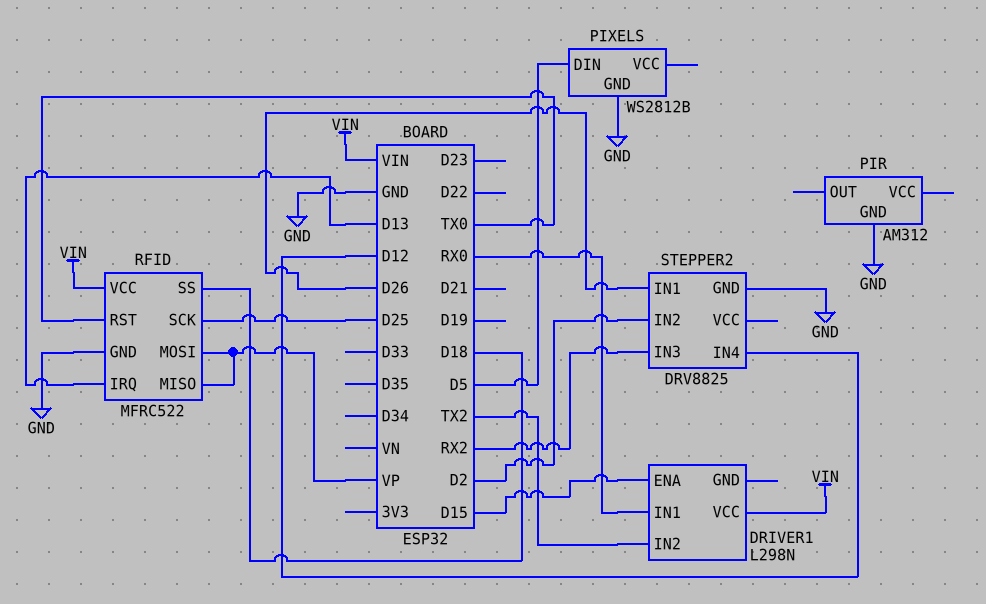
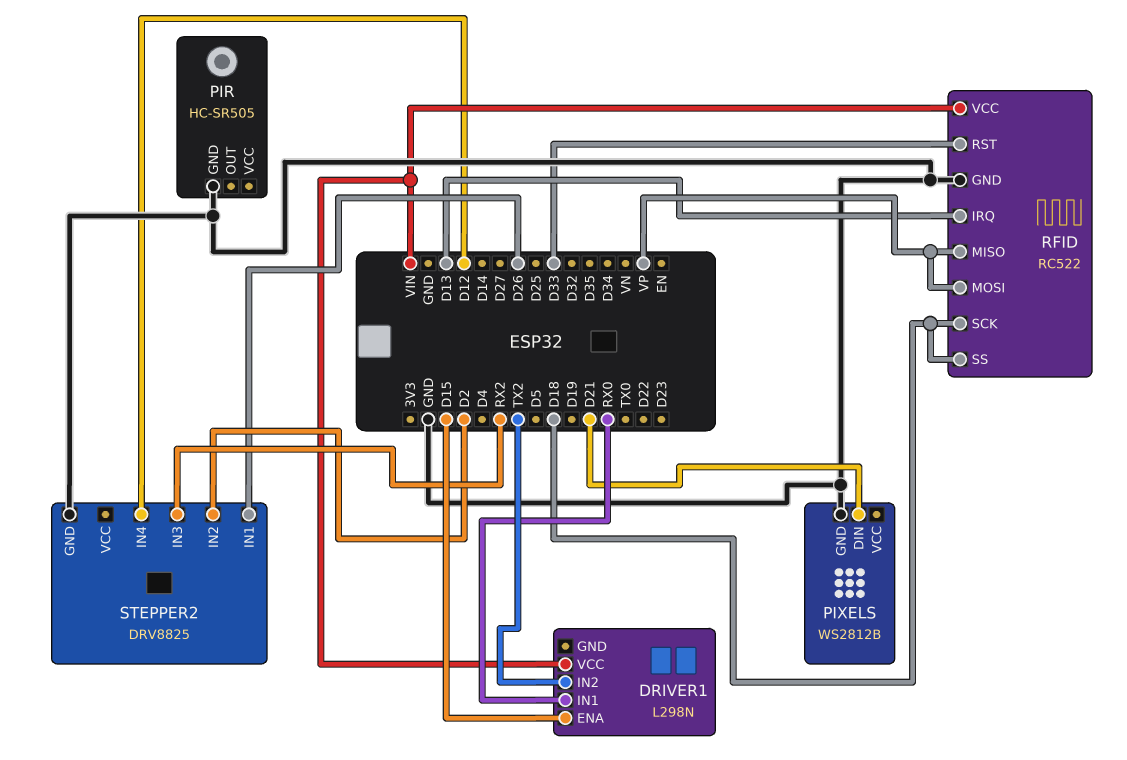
PIR: AM312 -> HC-SR505
PIXELS pin DIN: D5 -> D21
RFID: MFRC522 -> RC522
RFID pin RST: TX0 -> D33
RFID pin SCK: D25 -> D18

